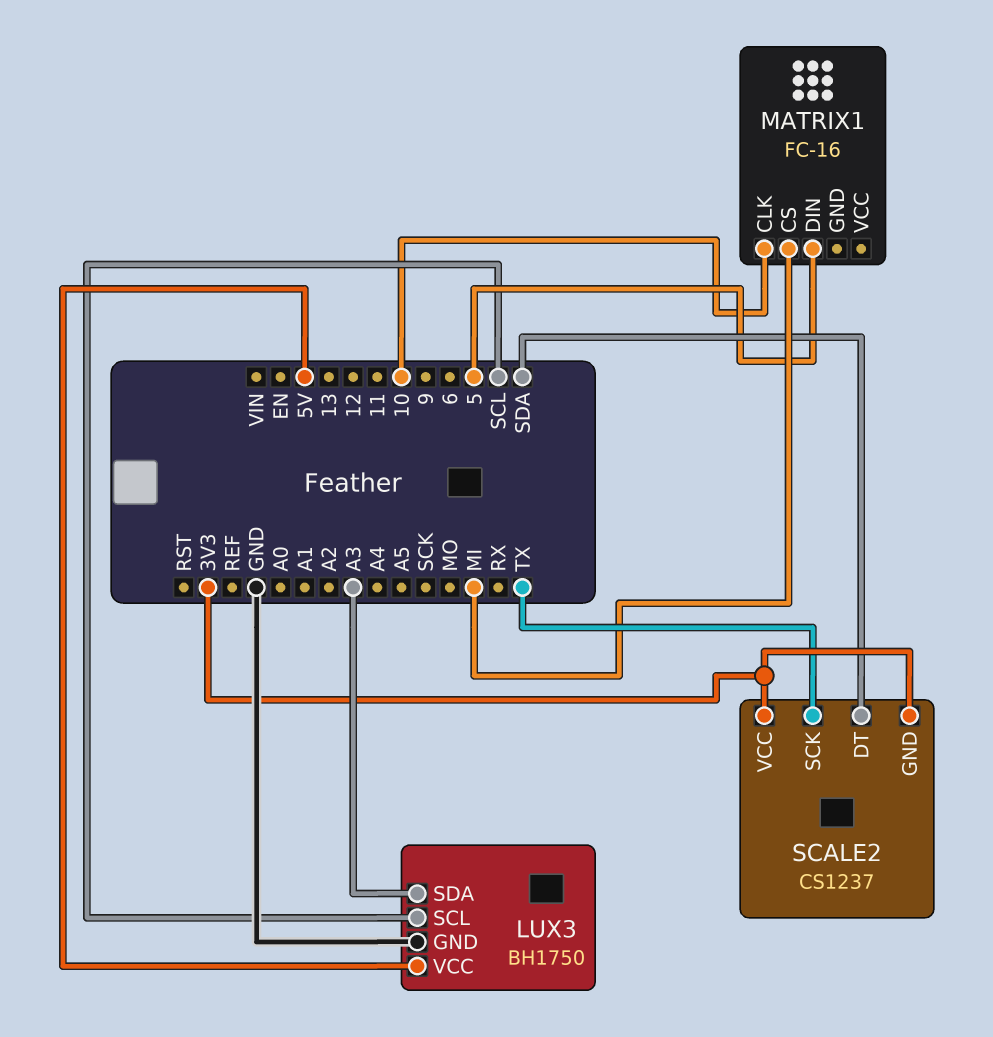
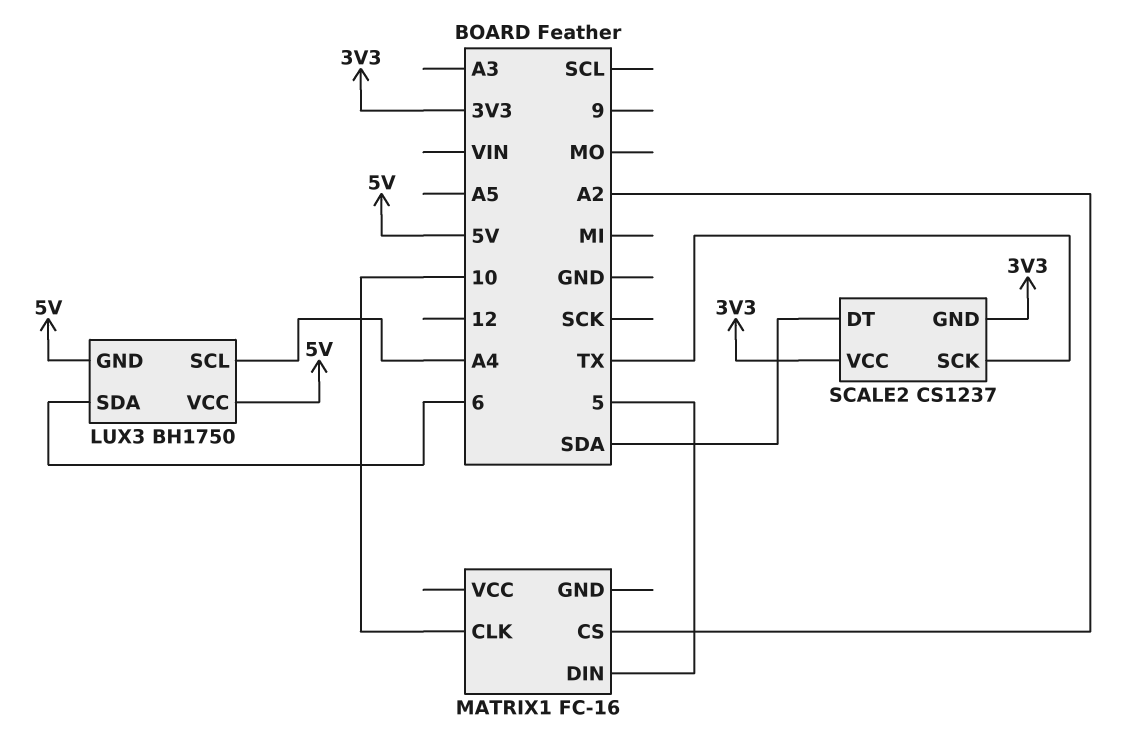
LUX3 pin GND: GND -> 5V
LUX3 pin SCL: SCL -> A4
LUX3 pin SDA: A3 -> 6
MATRIX1 pin CS: MI -> A2

